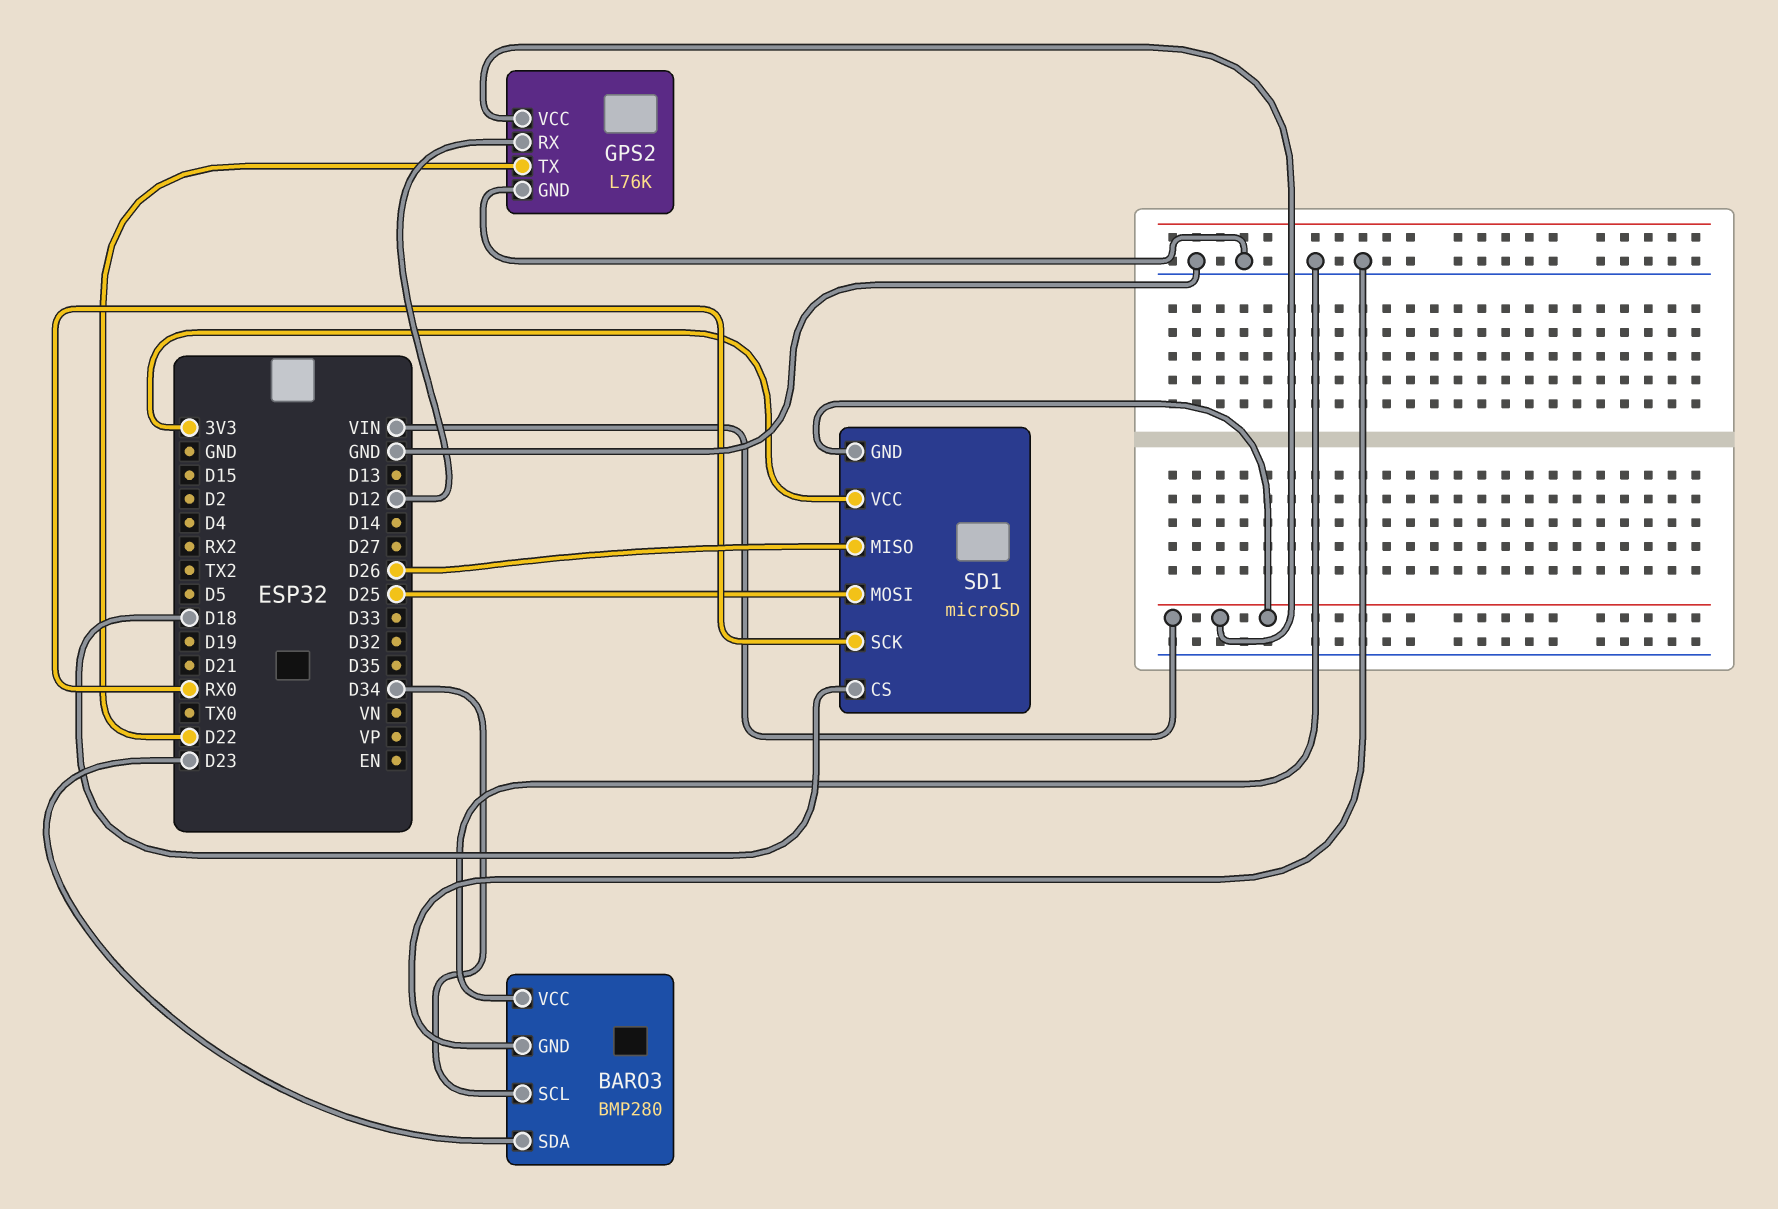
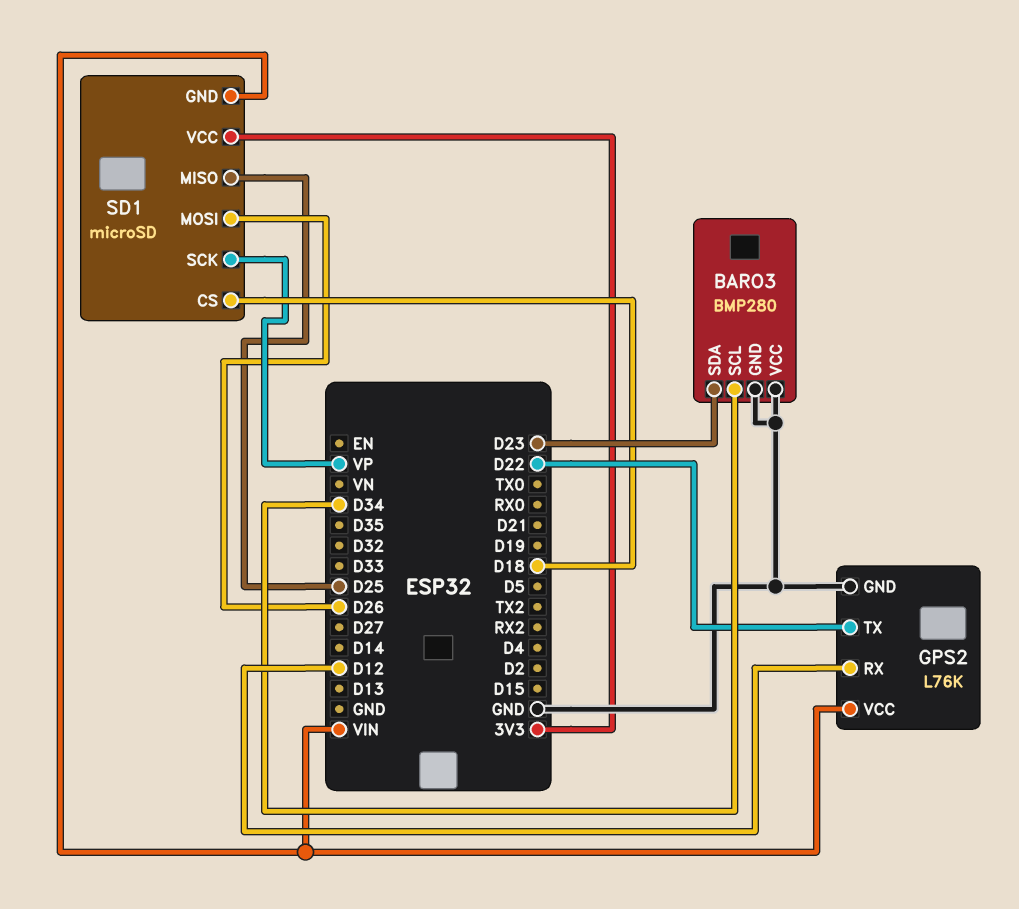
SD1 pin MISO: D26 -> D25
SD1 pin MOSI: D25 -> D26
SD1 pin SCK: RX0 -> VP

